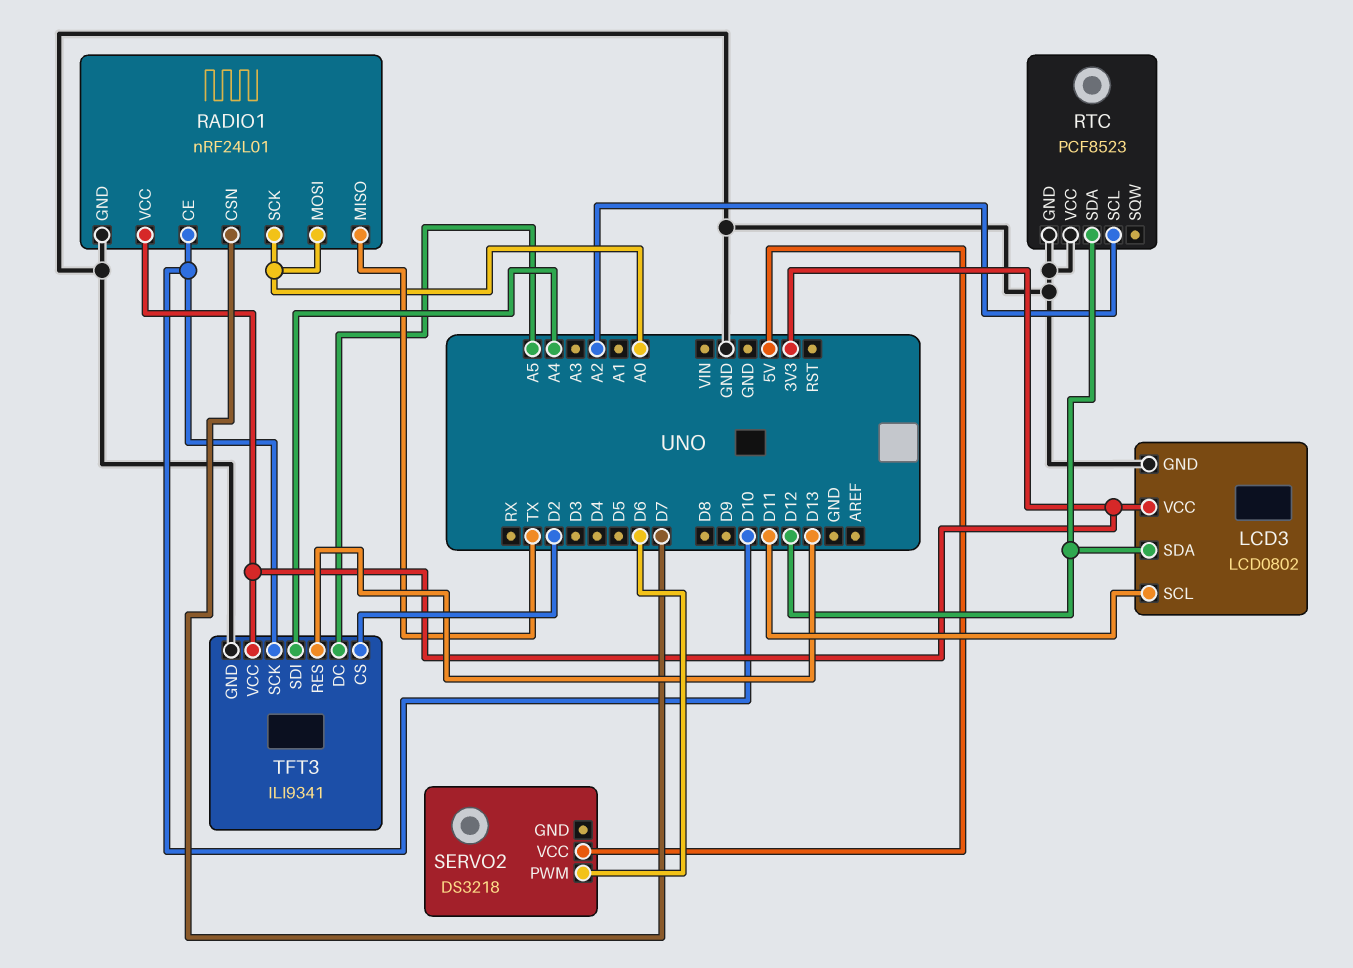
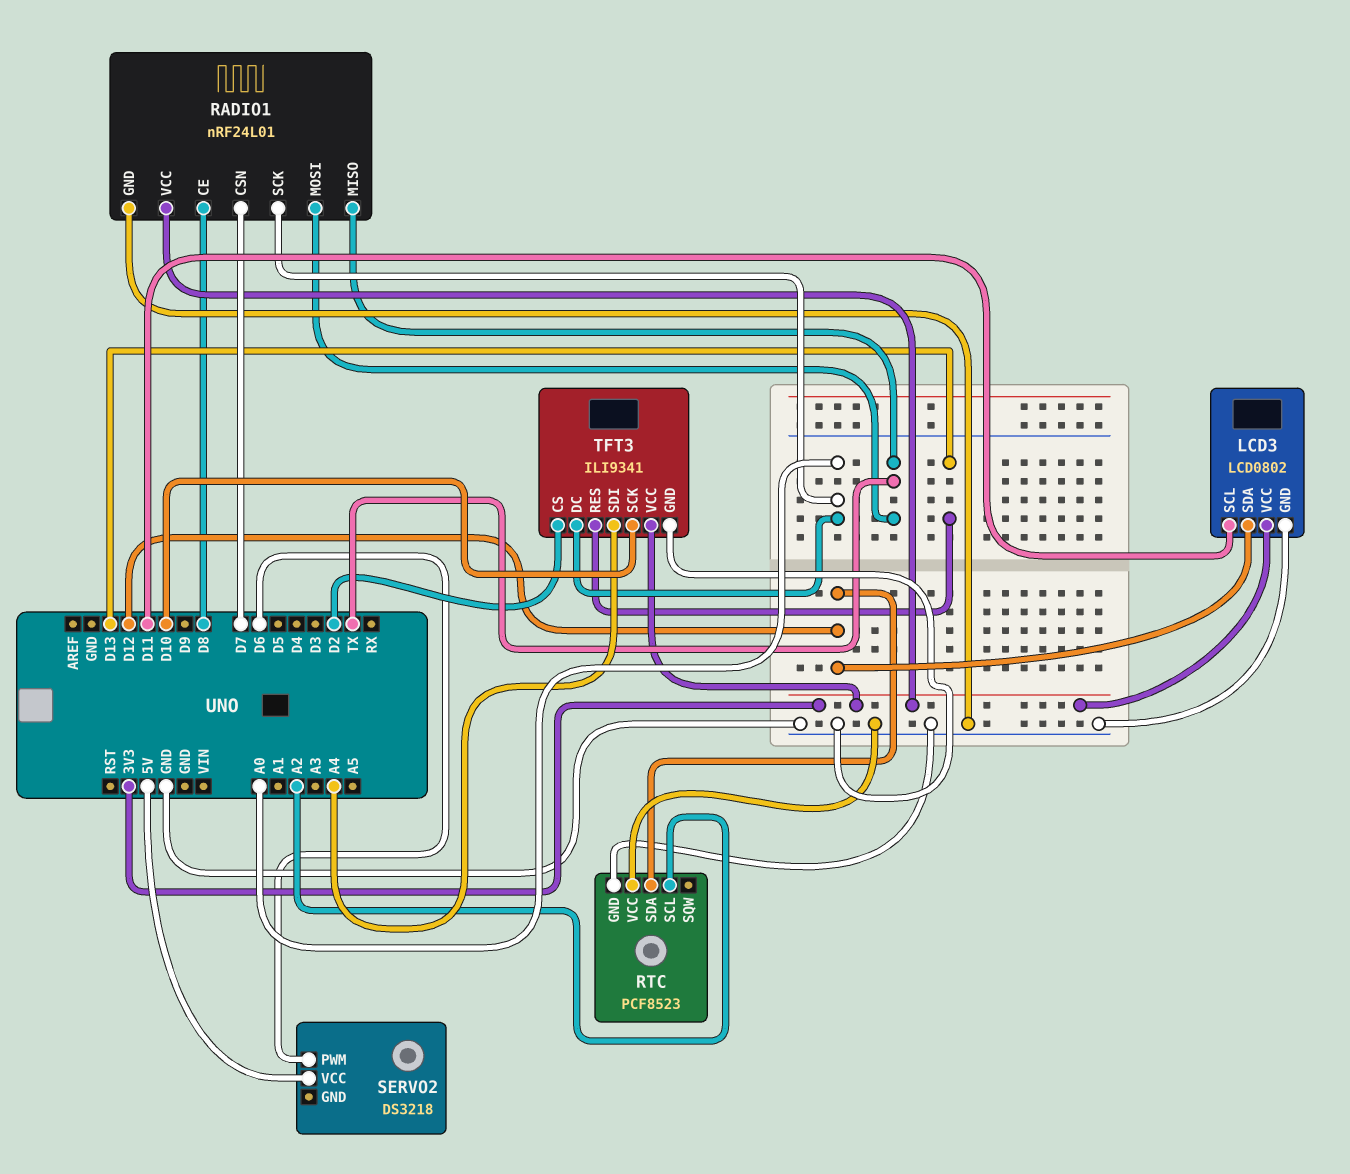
RADIO1 pin CE: D10 -> D8
RADIO1 pin MOSI: A0 -> TX
TFT3 pin DC: A5 -> A0

